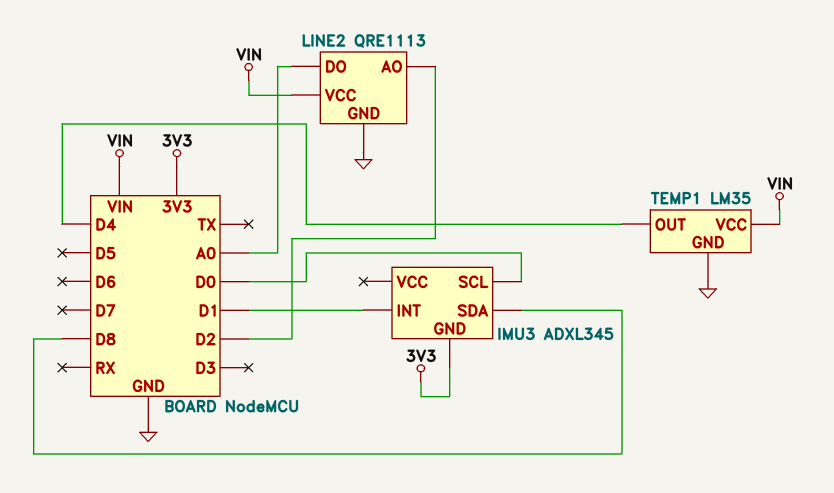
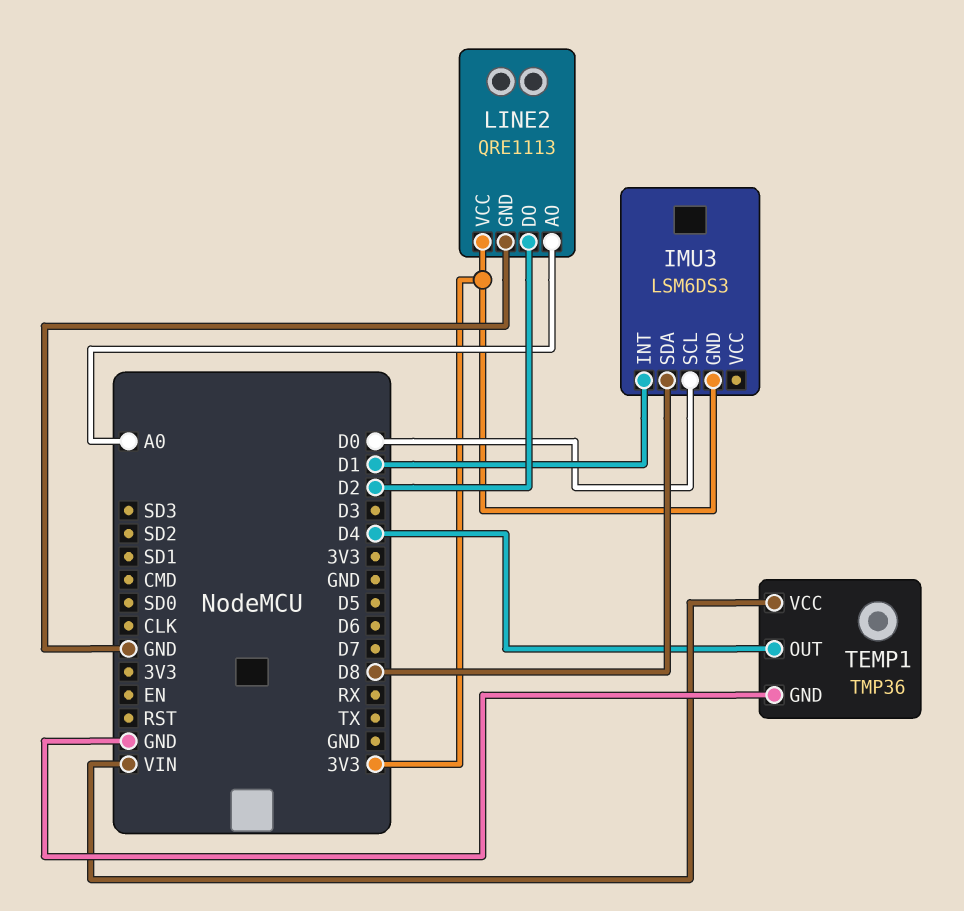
IMU3: ADXL345 -> LSM6DS3
LINE2 pin AO: D2 -> A0
LINE2 pin DO: A0 -> D2
LINE2 pin VCC: VIN -> 3V3
TEMP1: LM35 -> TMP36

